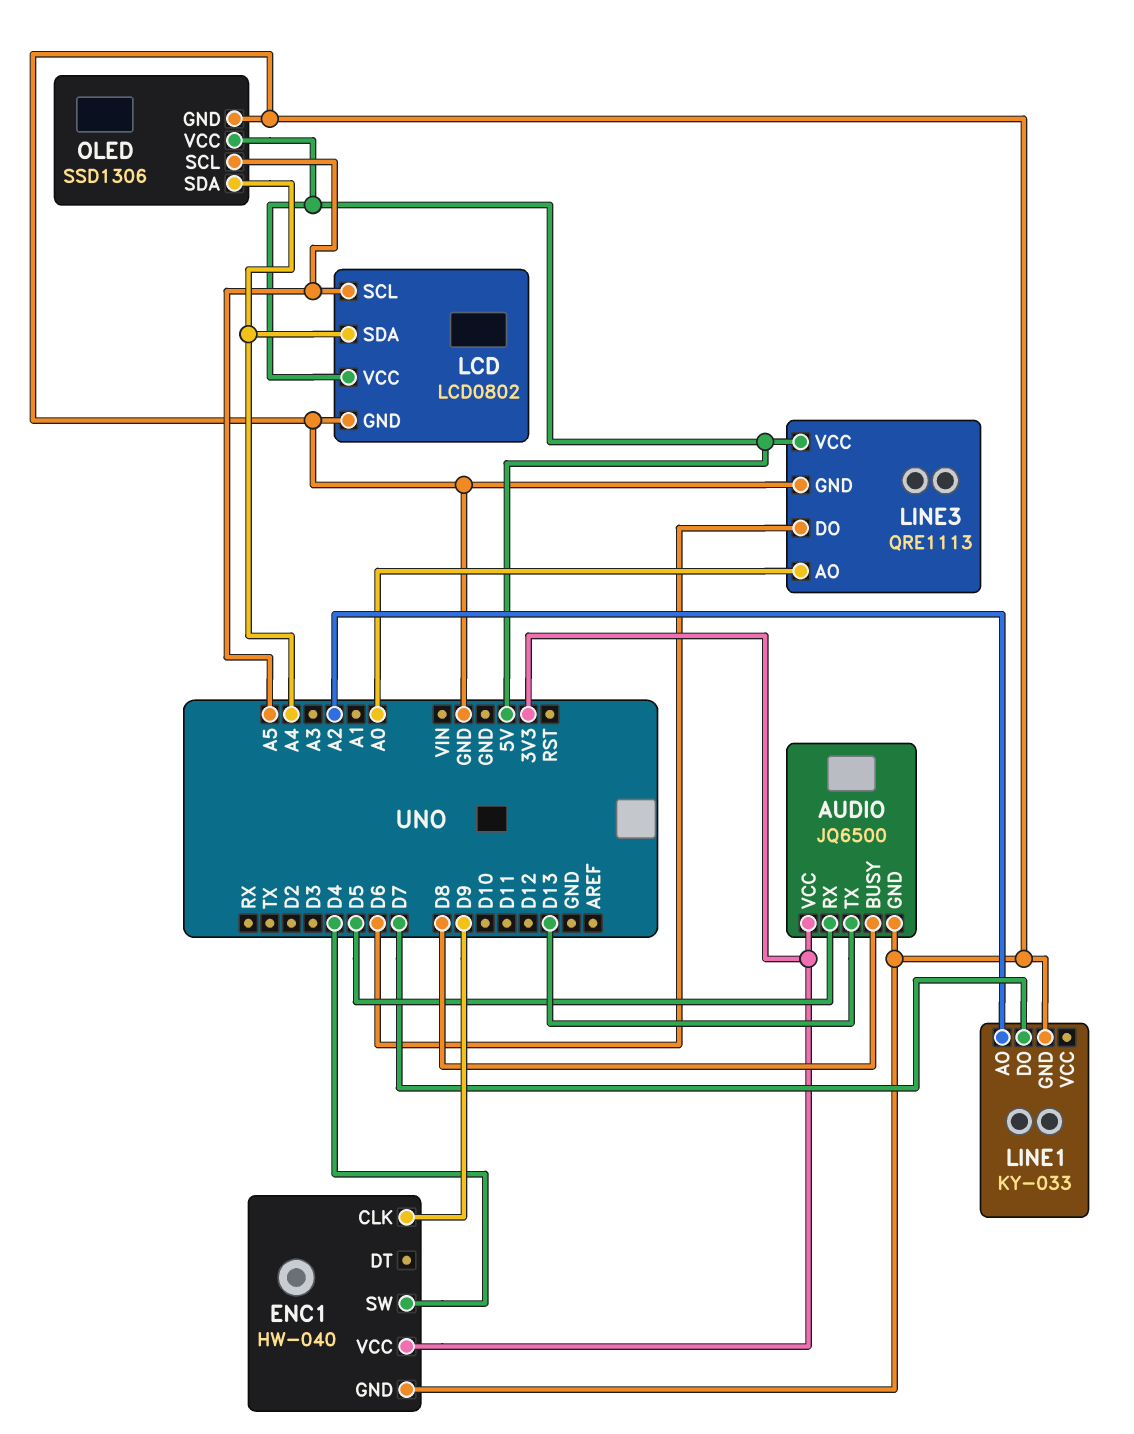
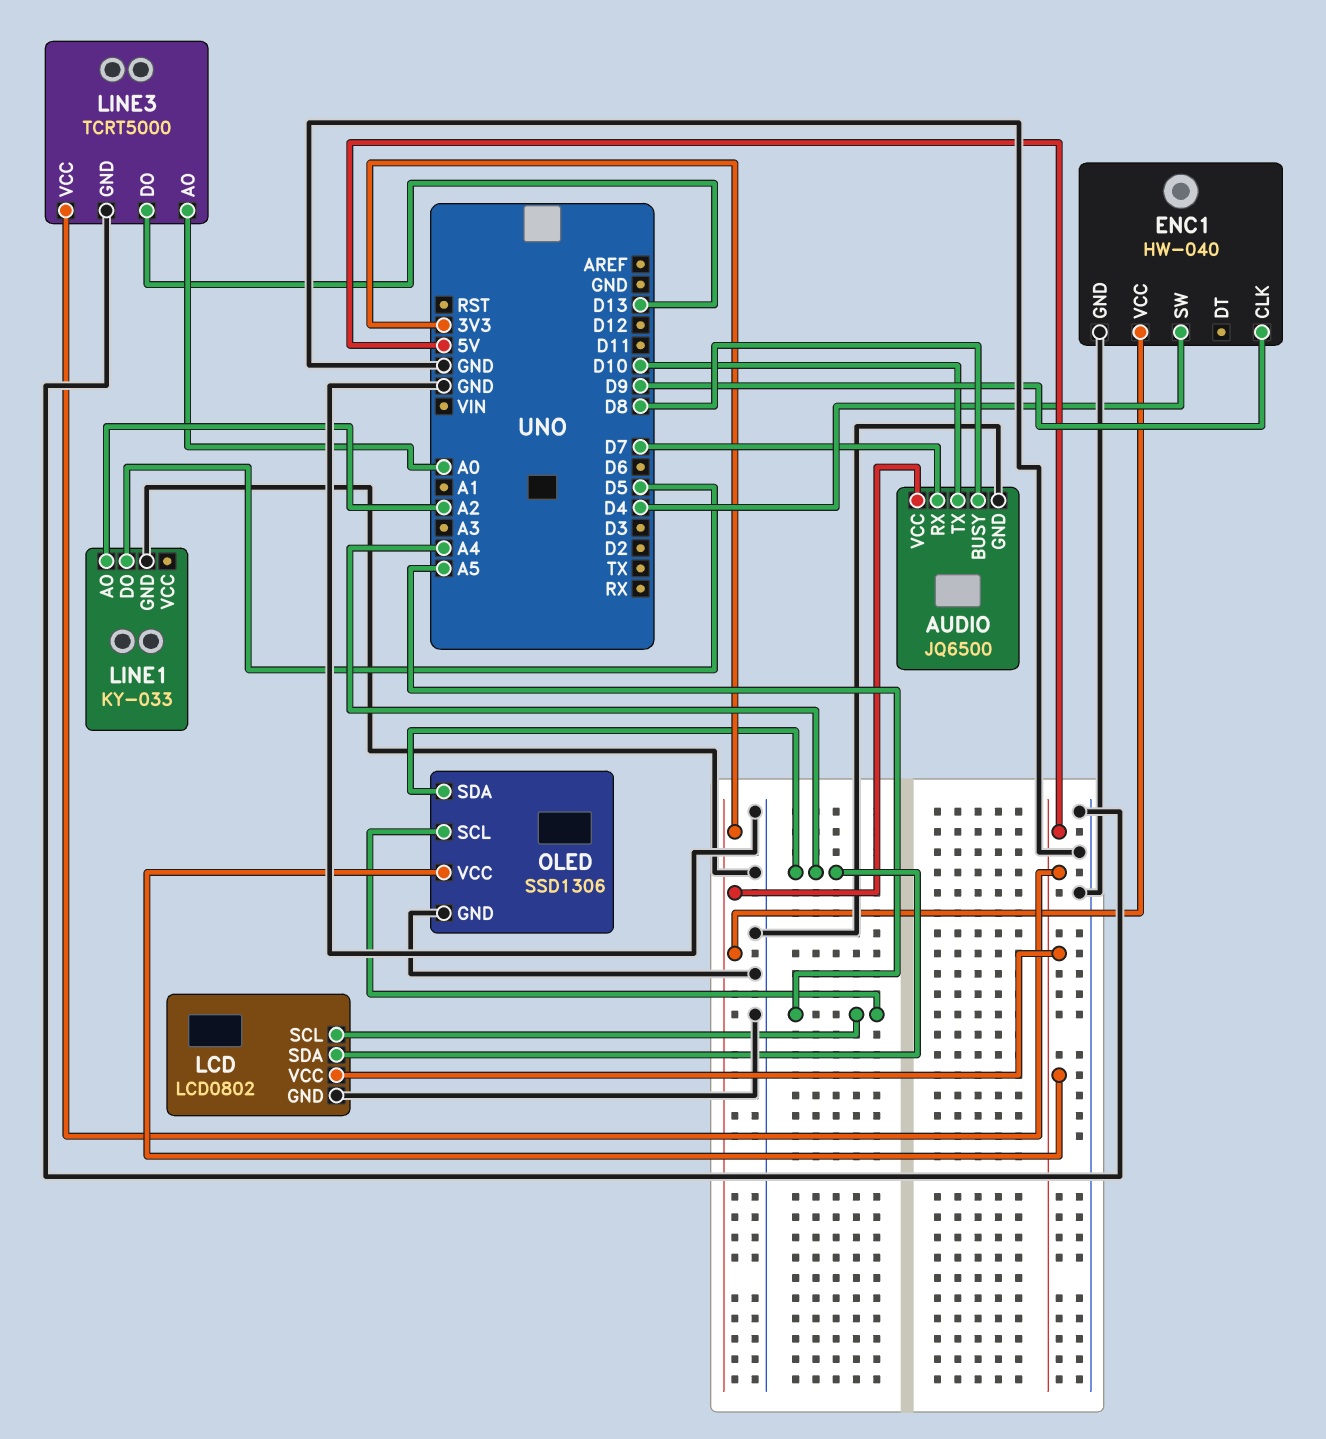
AUDIO pin RX: D5 -> D7
AUDIO pin TX: D13 -> D10
LINE1 pin DO: D7 -> D5
LINE3: QRE1113 -> TCRT5000
LINE3 pin DO: D6 -> D13

